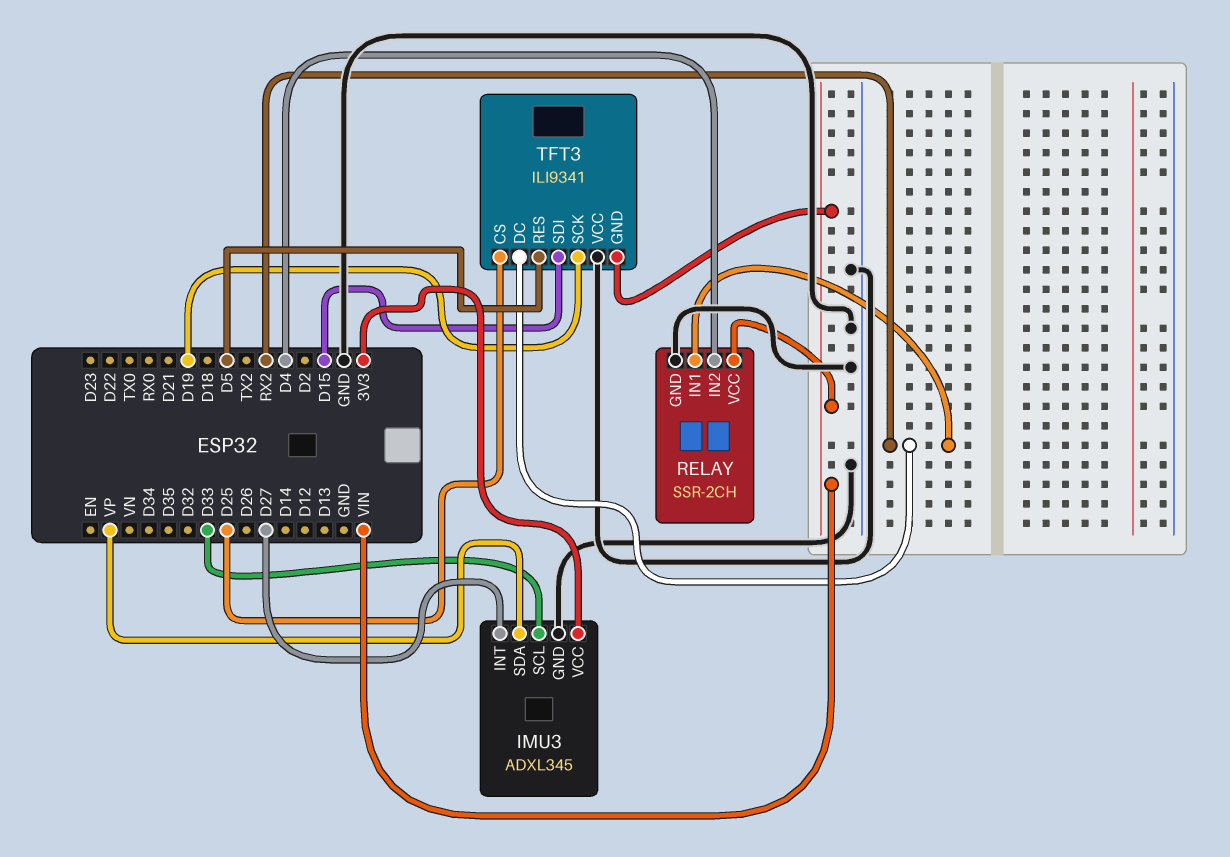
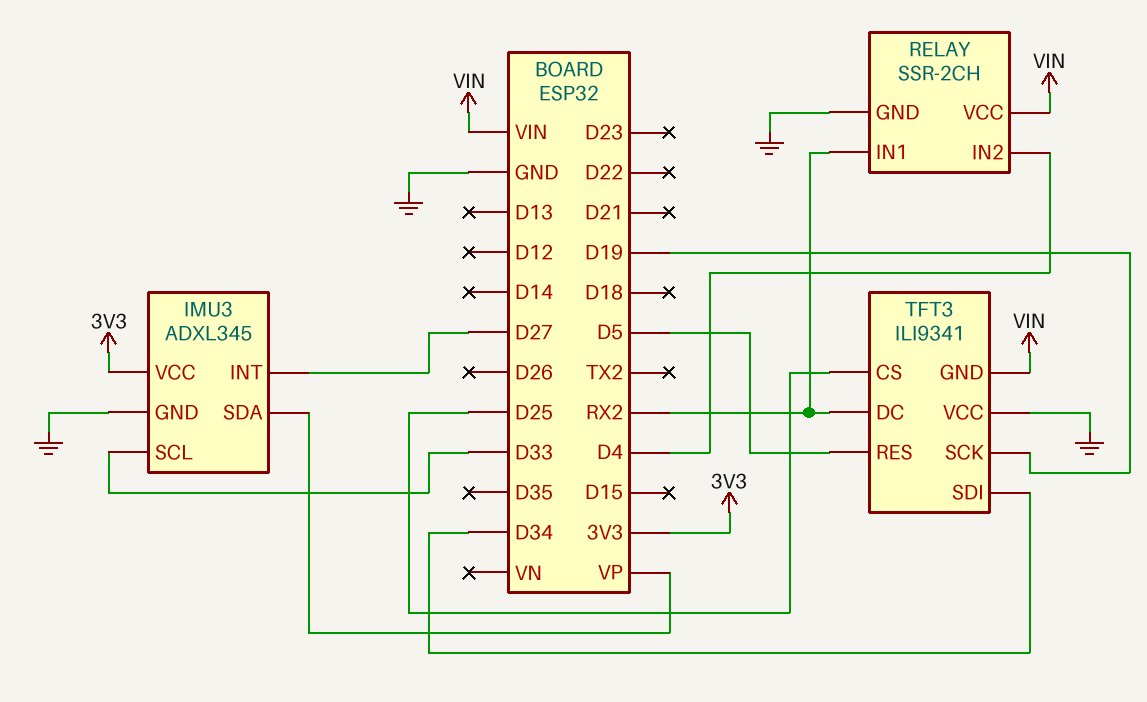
TFT3 pin SDI: D15 -> D34

